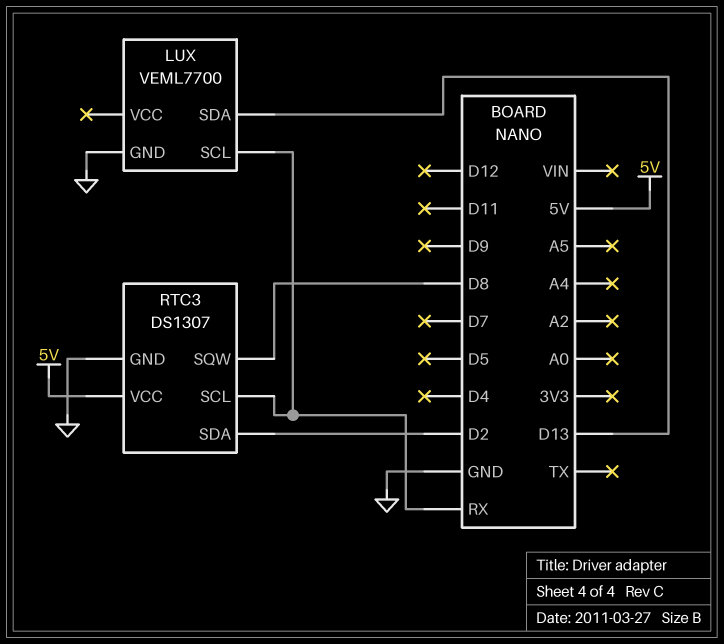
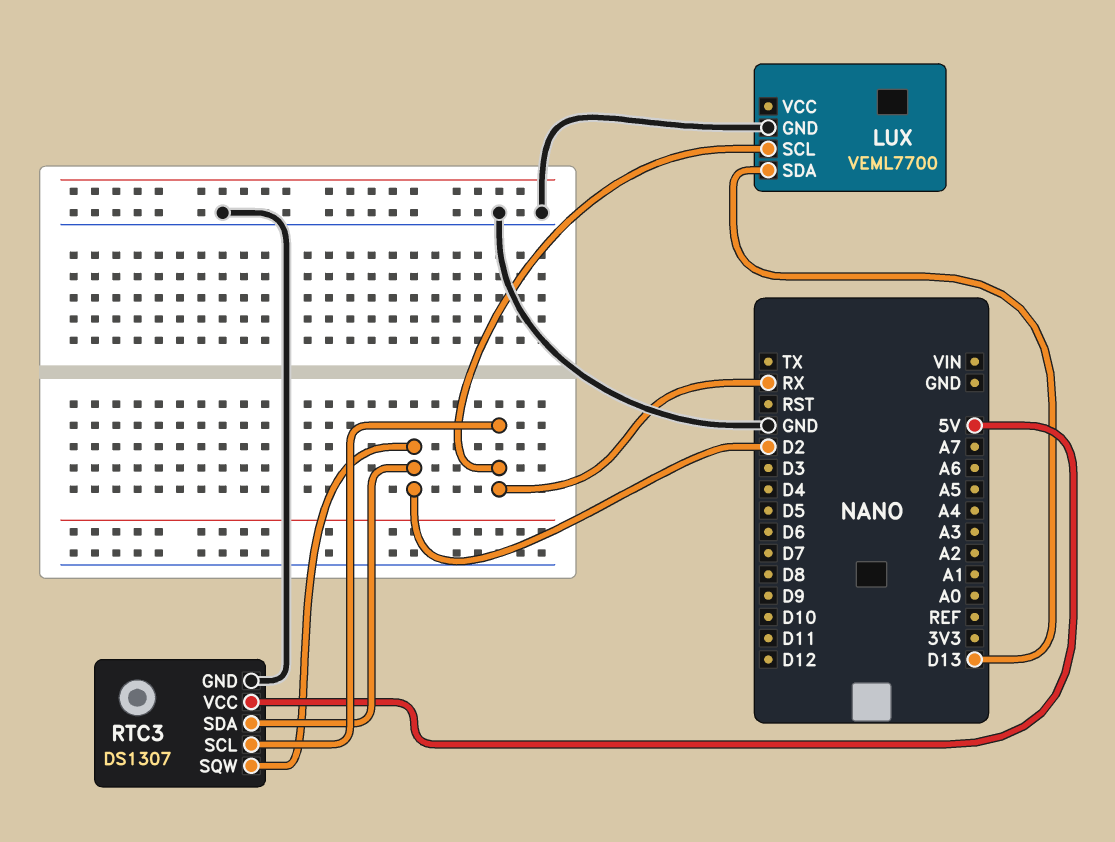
RTC3 pin SQW: D8 -> D2

